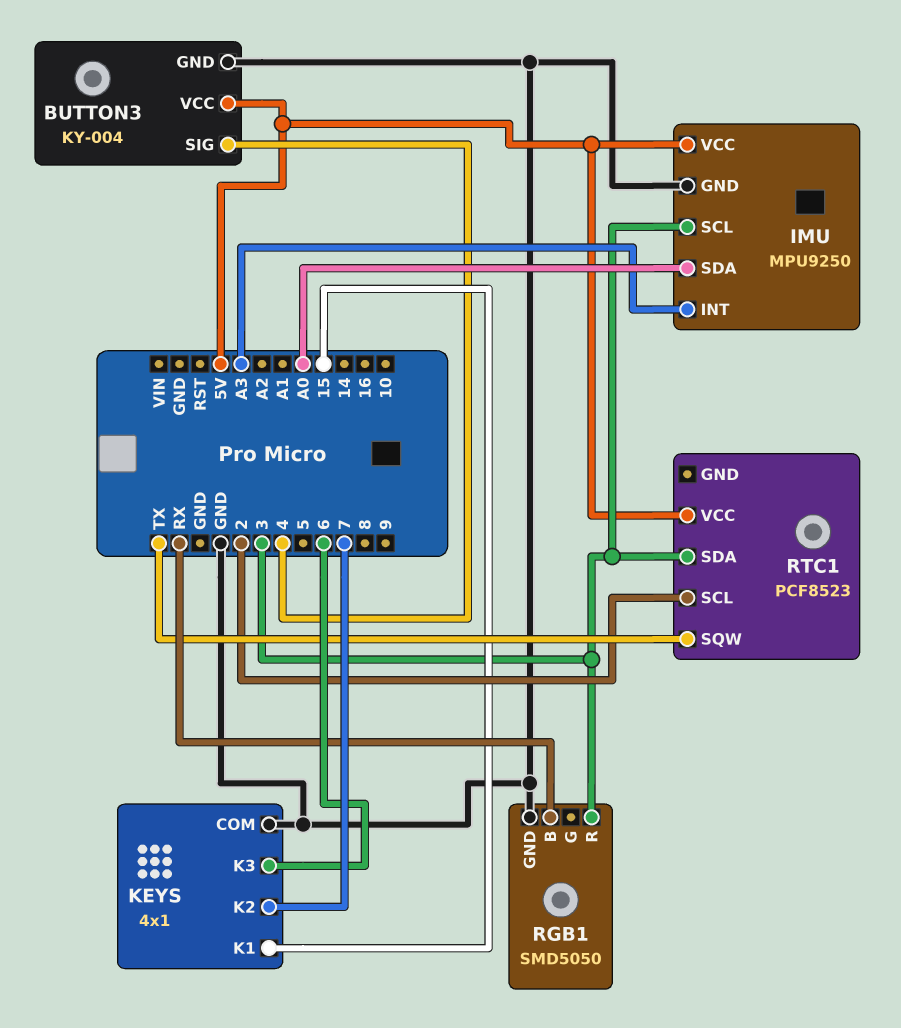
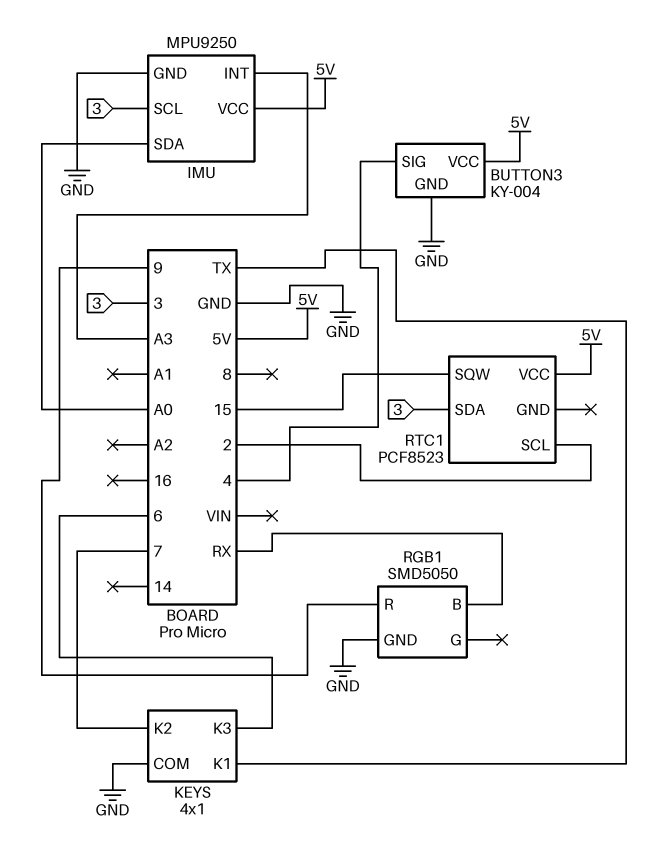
KEYS pin K1: 15 -> TX
RGB1 pin R: 3 -> 9
RTC1 pin SQW: TX -> 15

